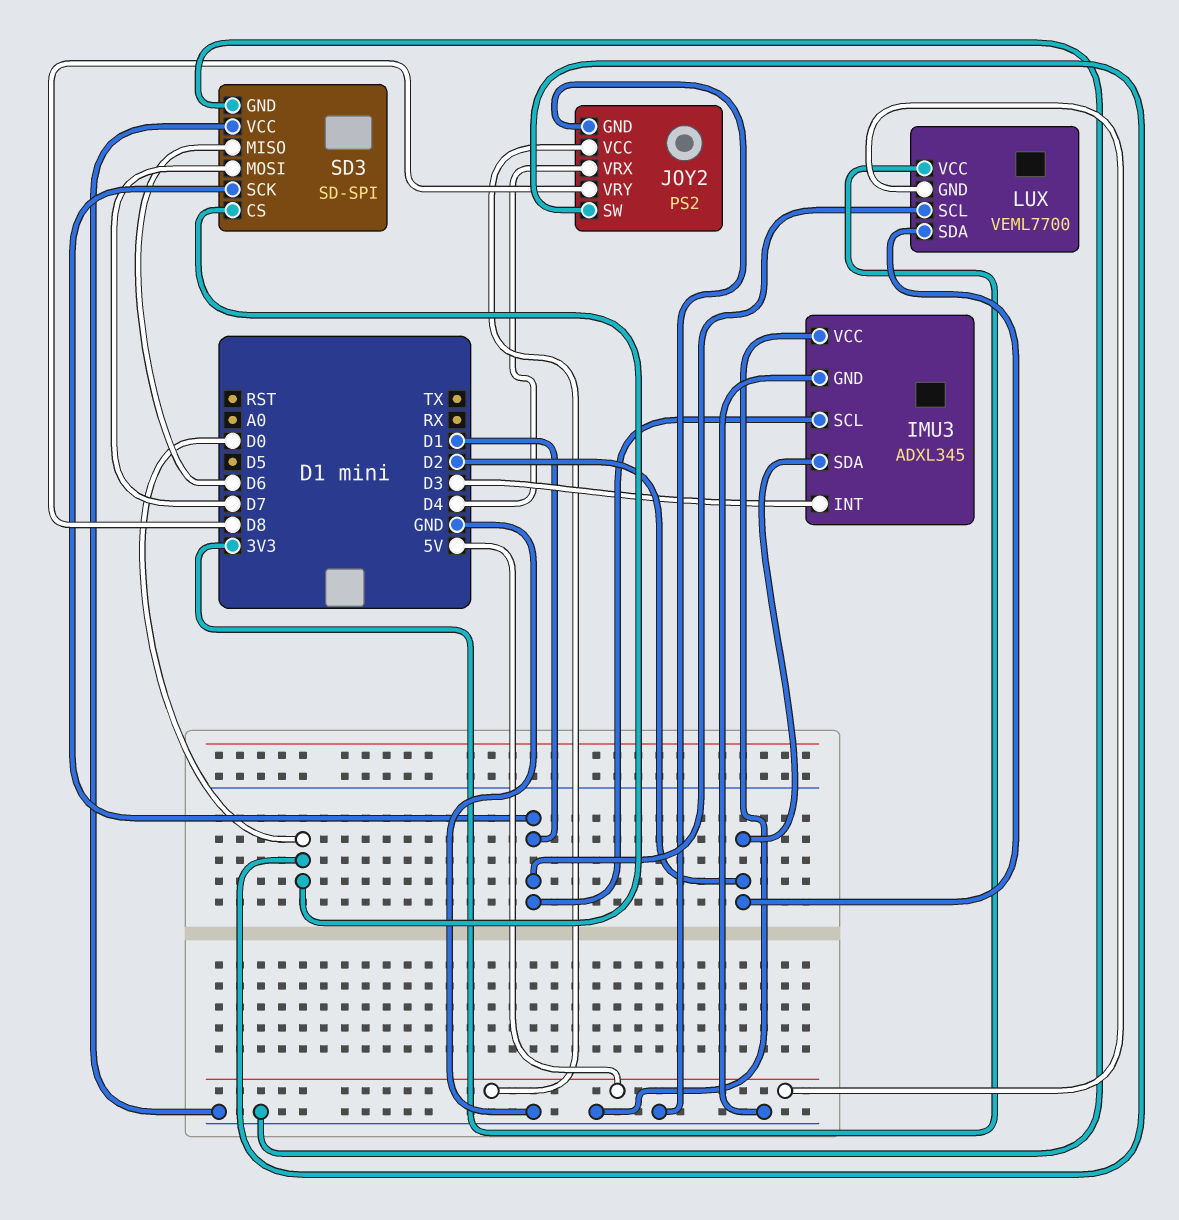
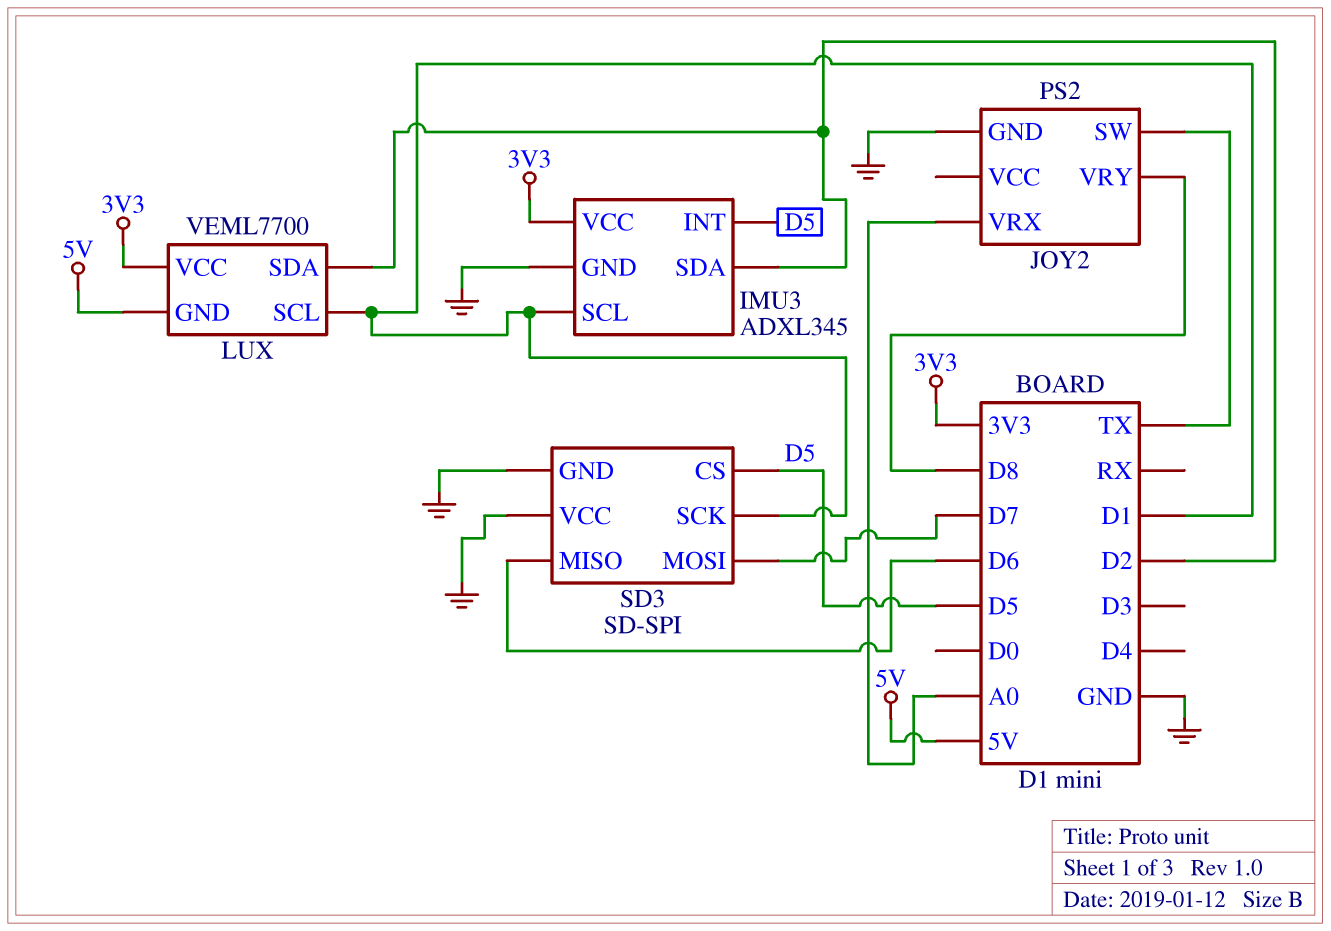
IMU3 pin INT: D3 -> D5
IMU3 pin VCC: GND -> 3V3
JOY2 pin SW: D0 -> TX
JOY2 pin VCC: 5V -> none
JOY2 pin VRX: D4 -> A0
SD3 pin CS: D0 -> D5

